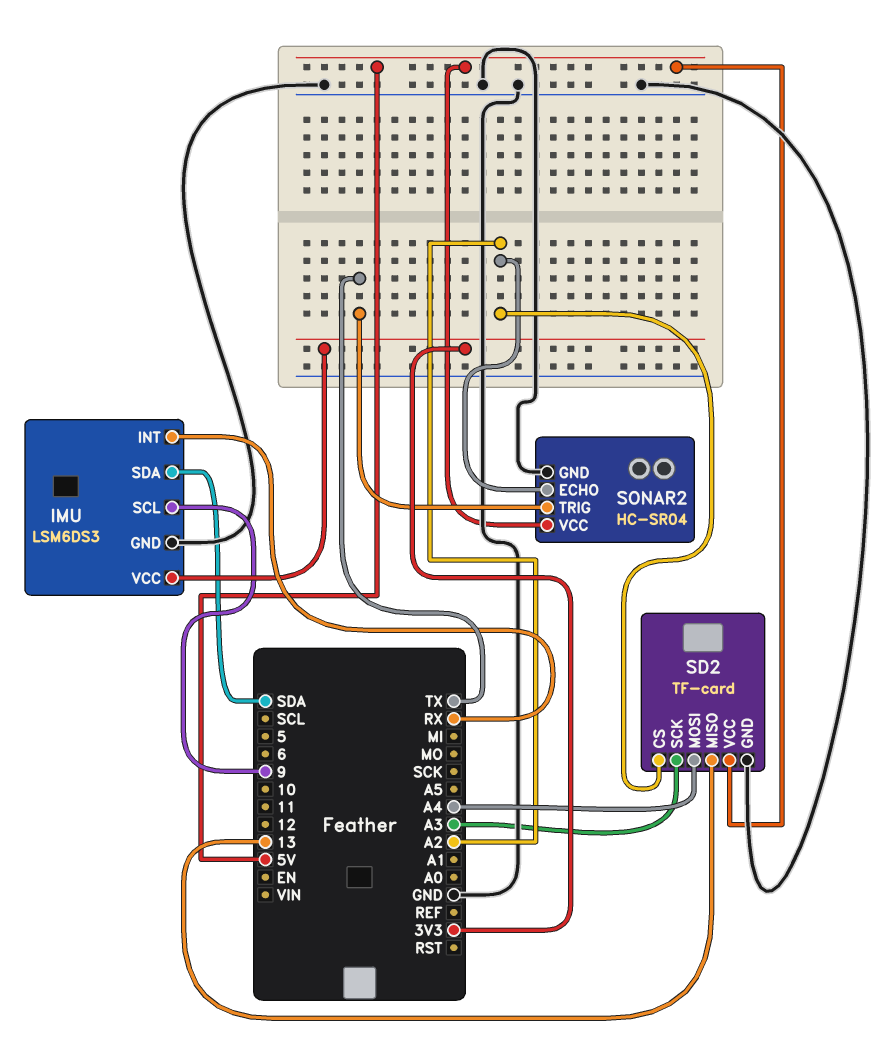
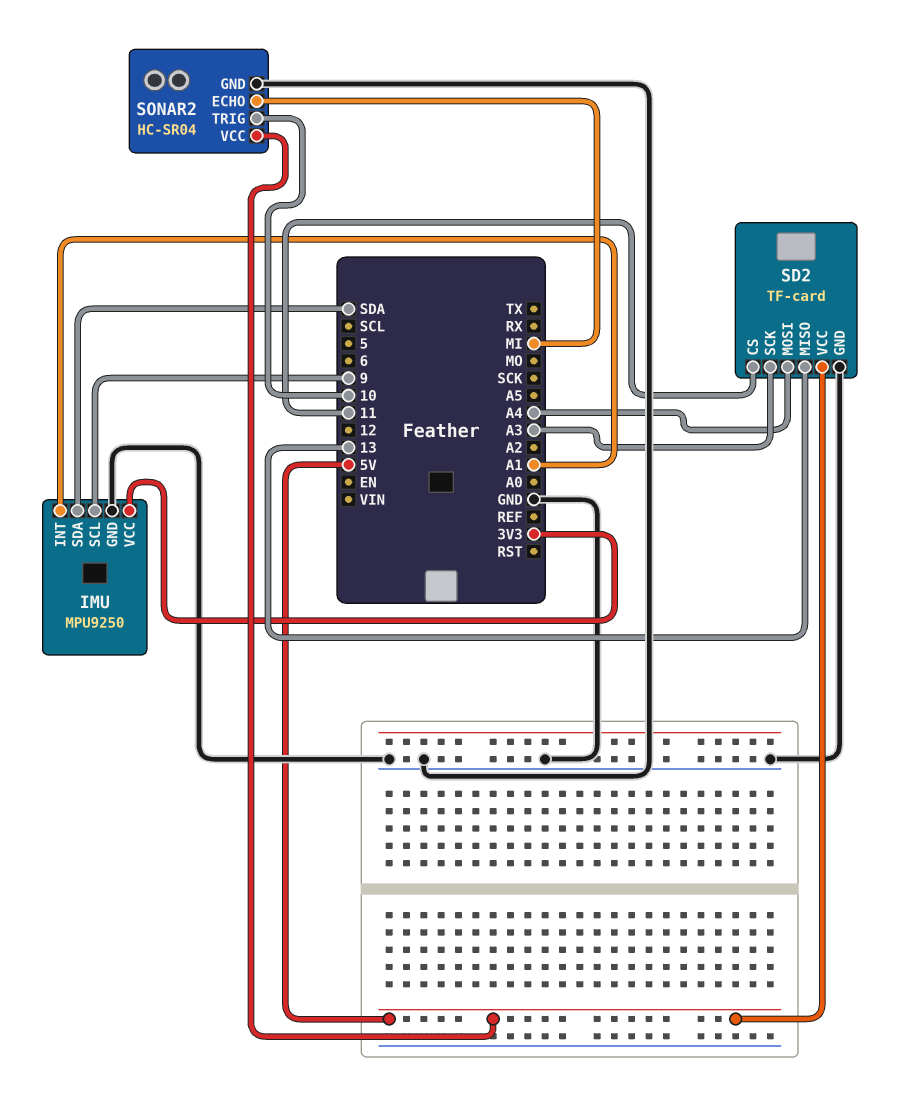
IMU: LSM6DS3 -> MPU9250
IMU pin INT: RX -> A1
SD2 pin CS: A2 -> 11
SONAR2 pin ECHO: A2 -> MI
SONAR2 pin TRIG: TX -> 10

